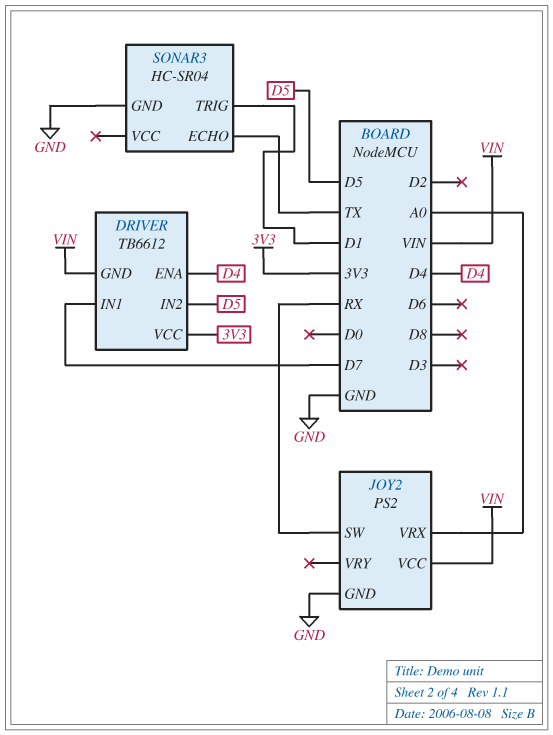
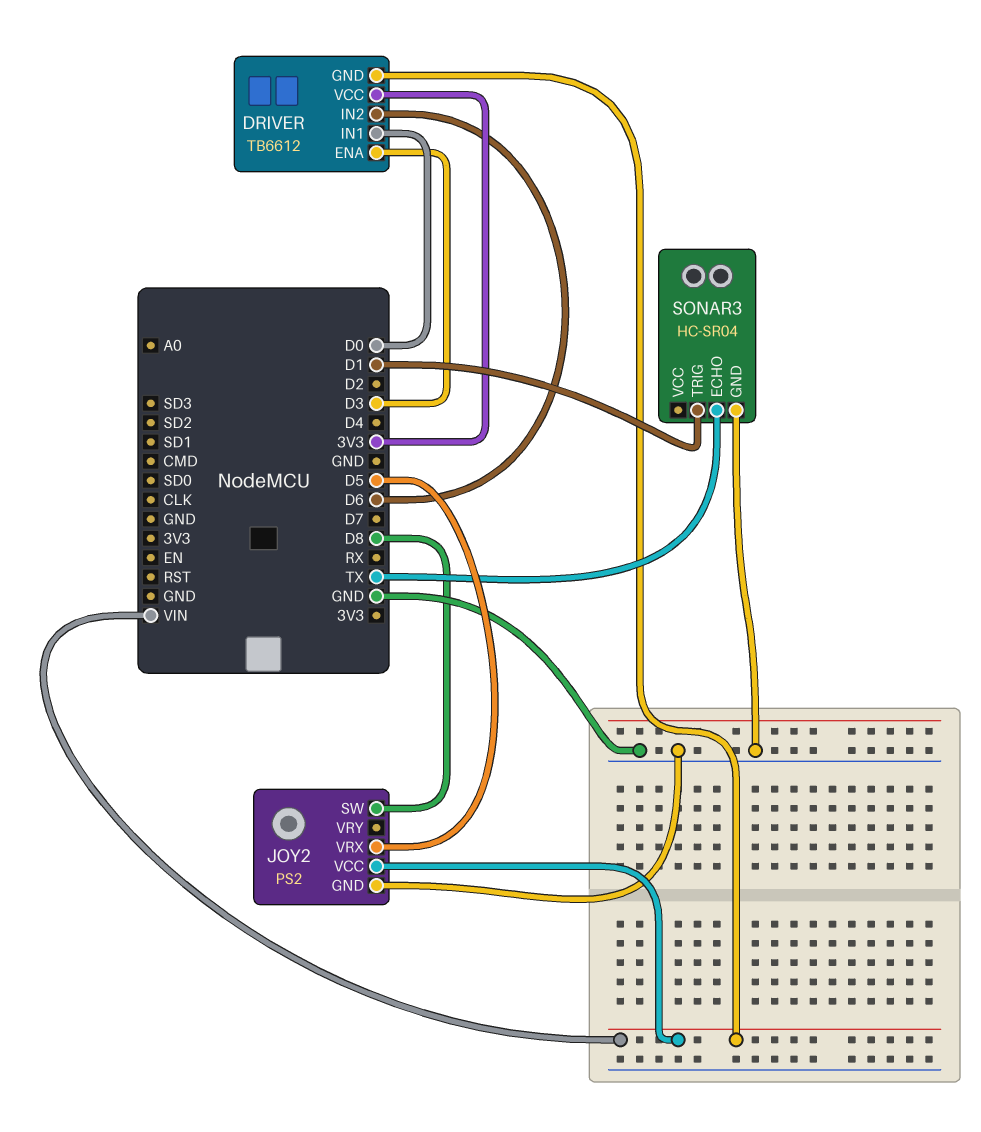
DRIVER pin ENA: D4 -> D3
DRIVER pin IN1: D7 -> D0
DRIVER pin IN2: D5 -> D6
JOY2 pin SW: RX -> D8
JOY2 pin VRX: A0 -> D5

